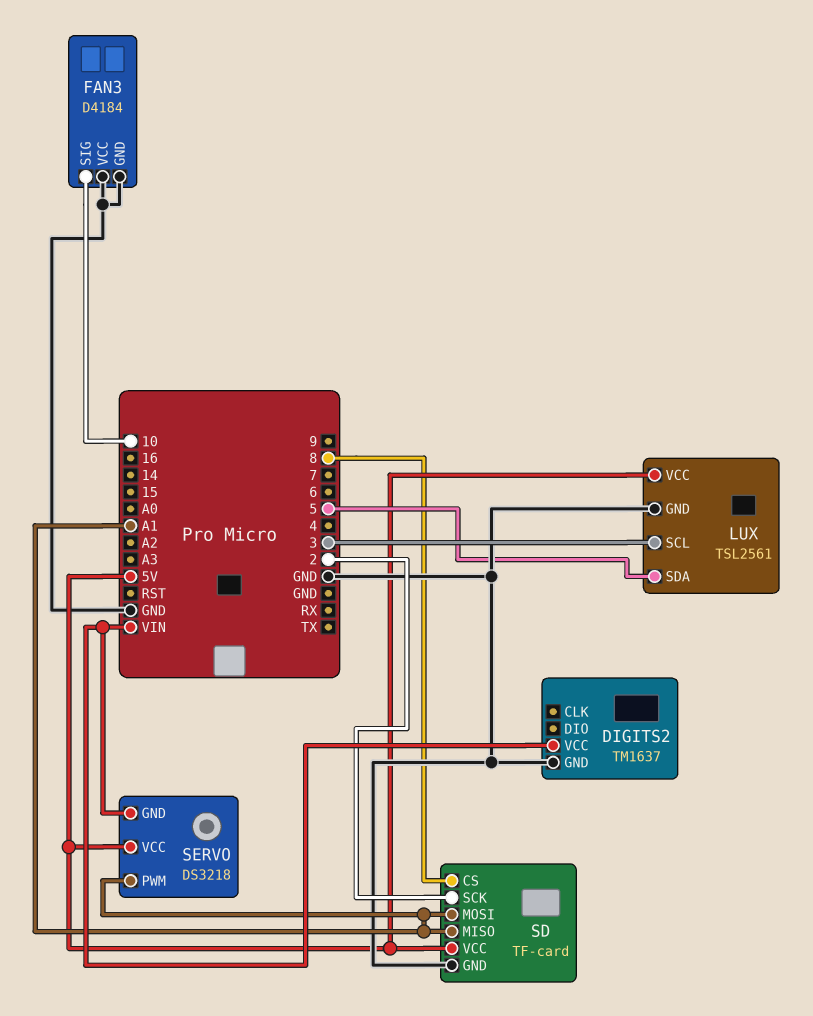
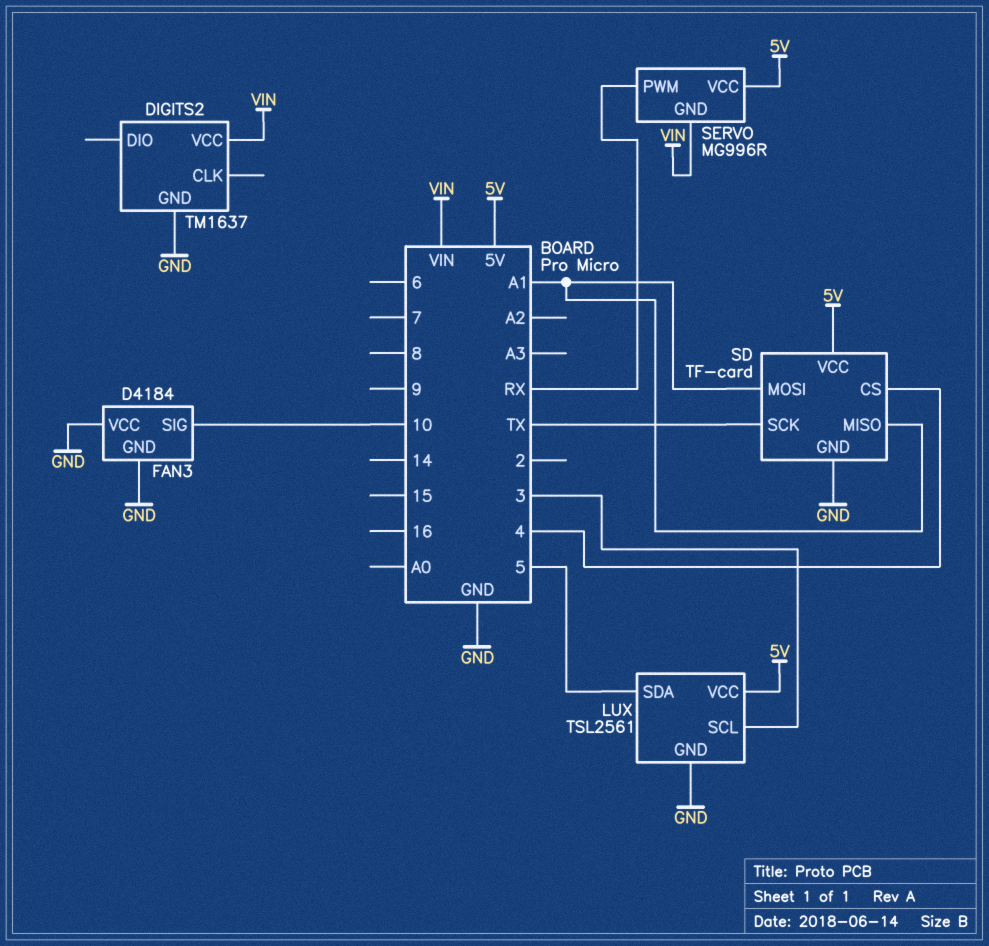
SD pin CS: 8 -> 4
SD pin SCK: 2 -> TX
SERVO: DS3218 -> MG996R
SERVO pin PWM: A1 -> RX

